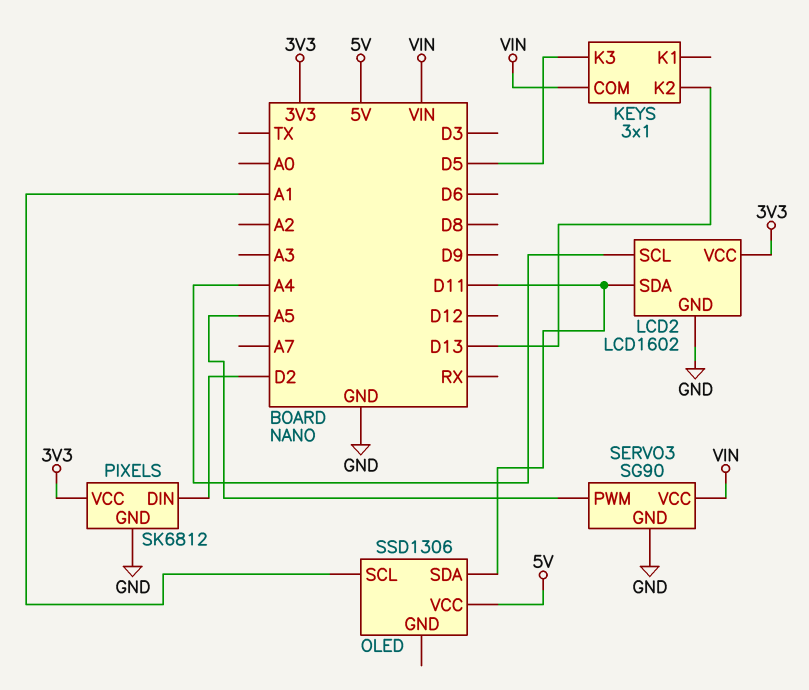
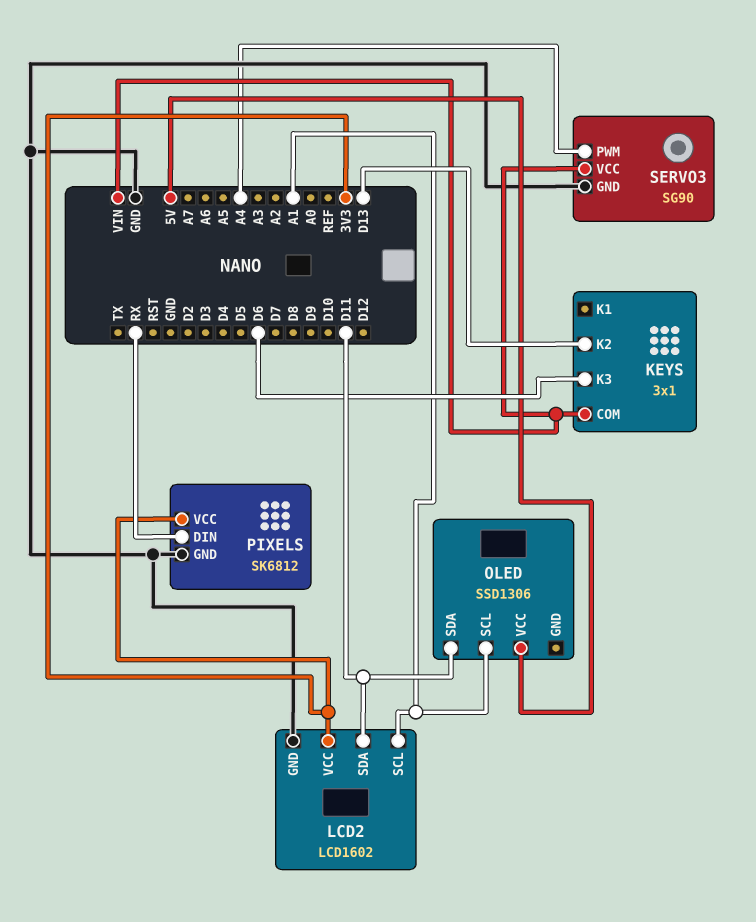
KEYS pin K3: D5 -> D6
LCD2 pin SCL: A4 -> A1
PIXELS pin DIN: D2 -> RX
SERVO3 pin PWM: A5 -> A4

